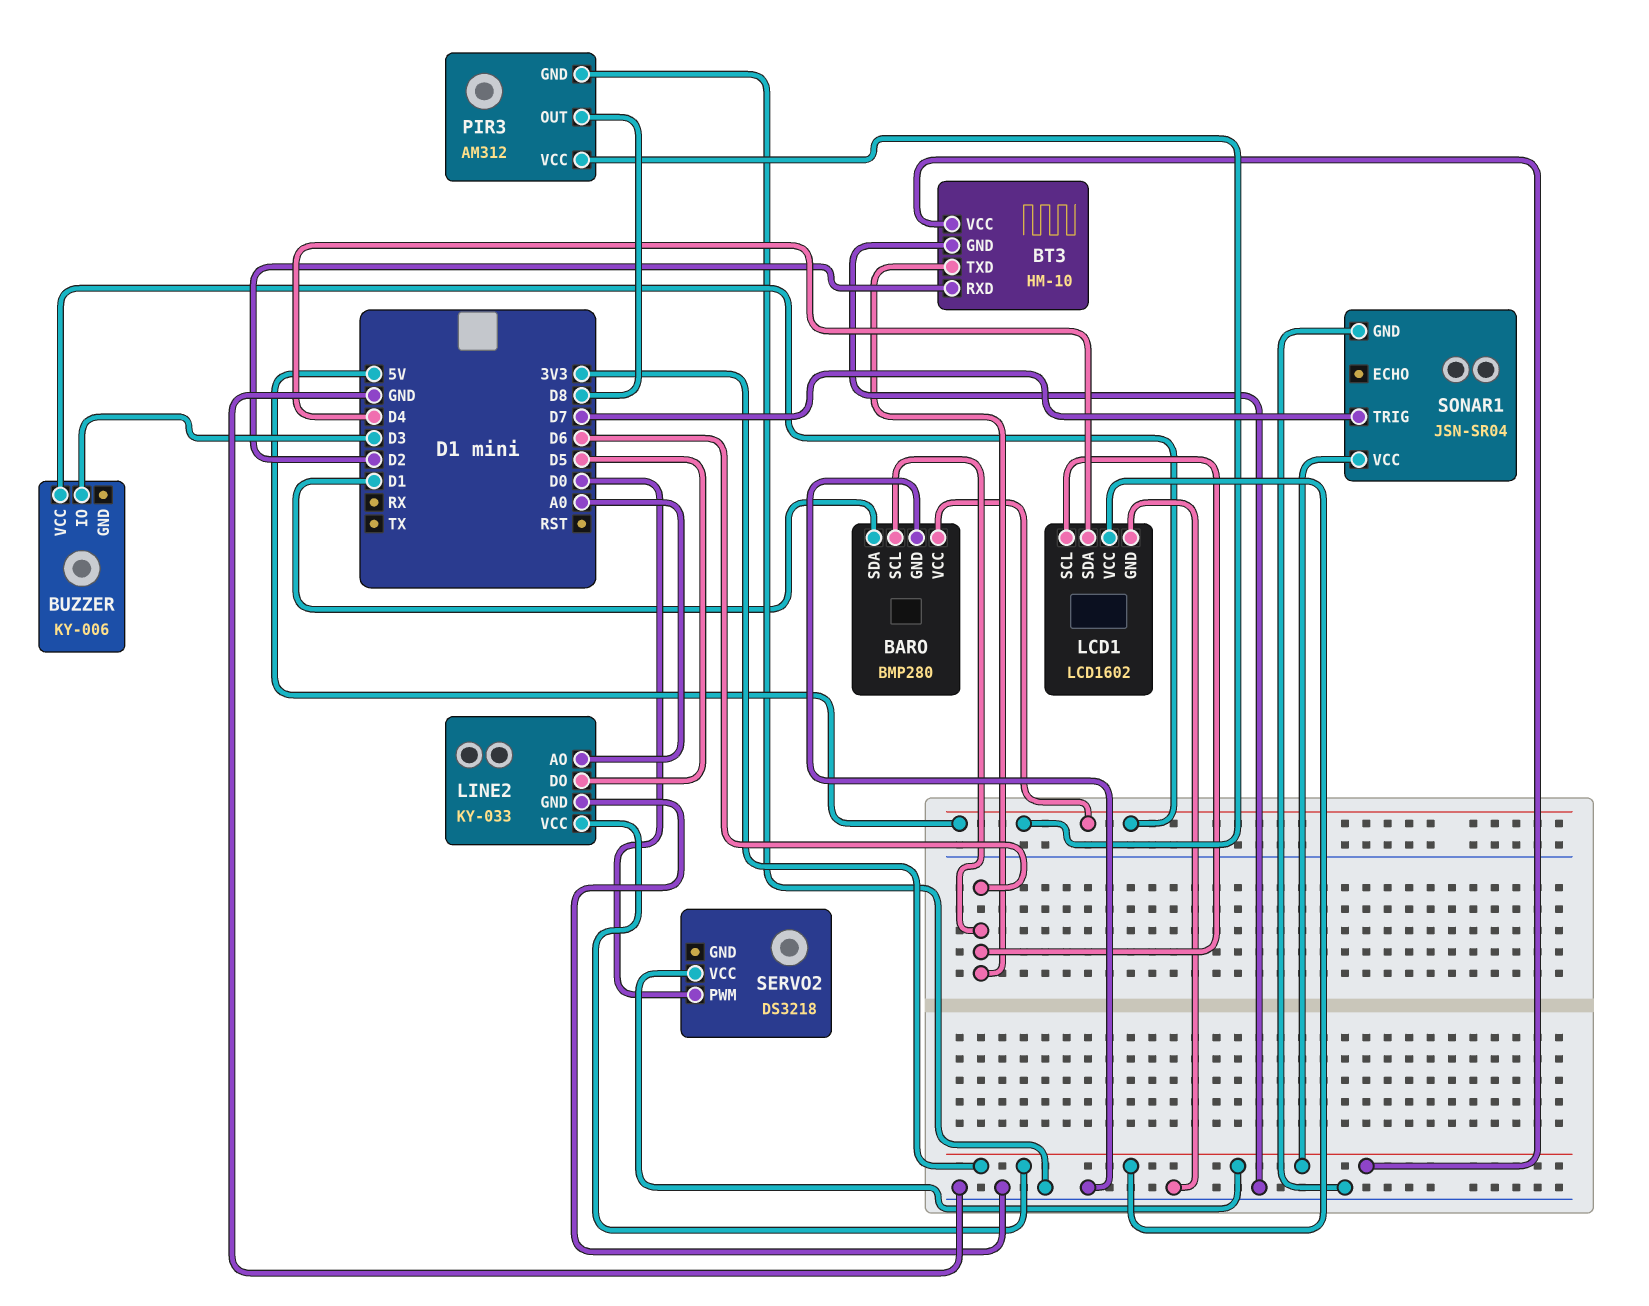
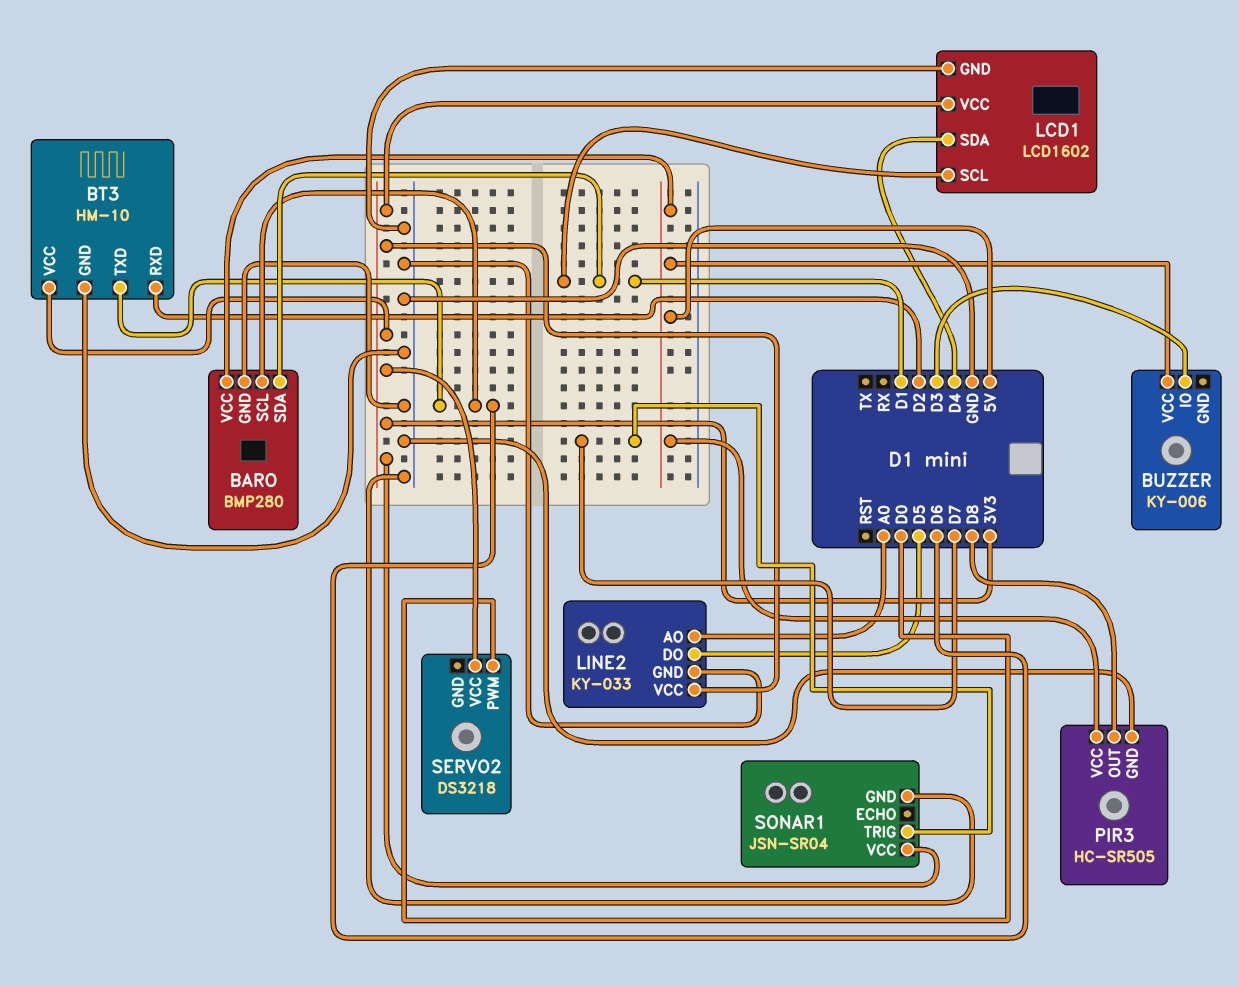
LCD1 pin SCL: D6 -> D1
PIR3: AM312 -> HC-SR505

